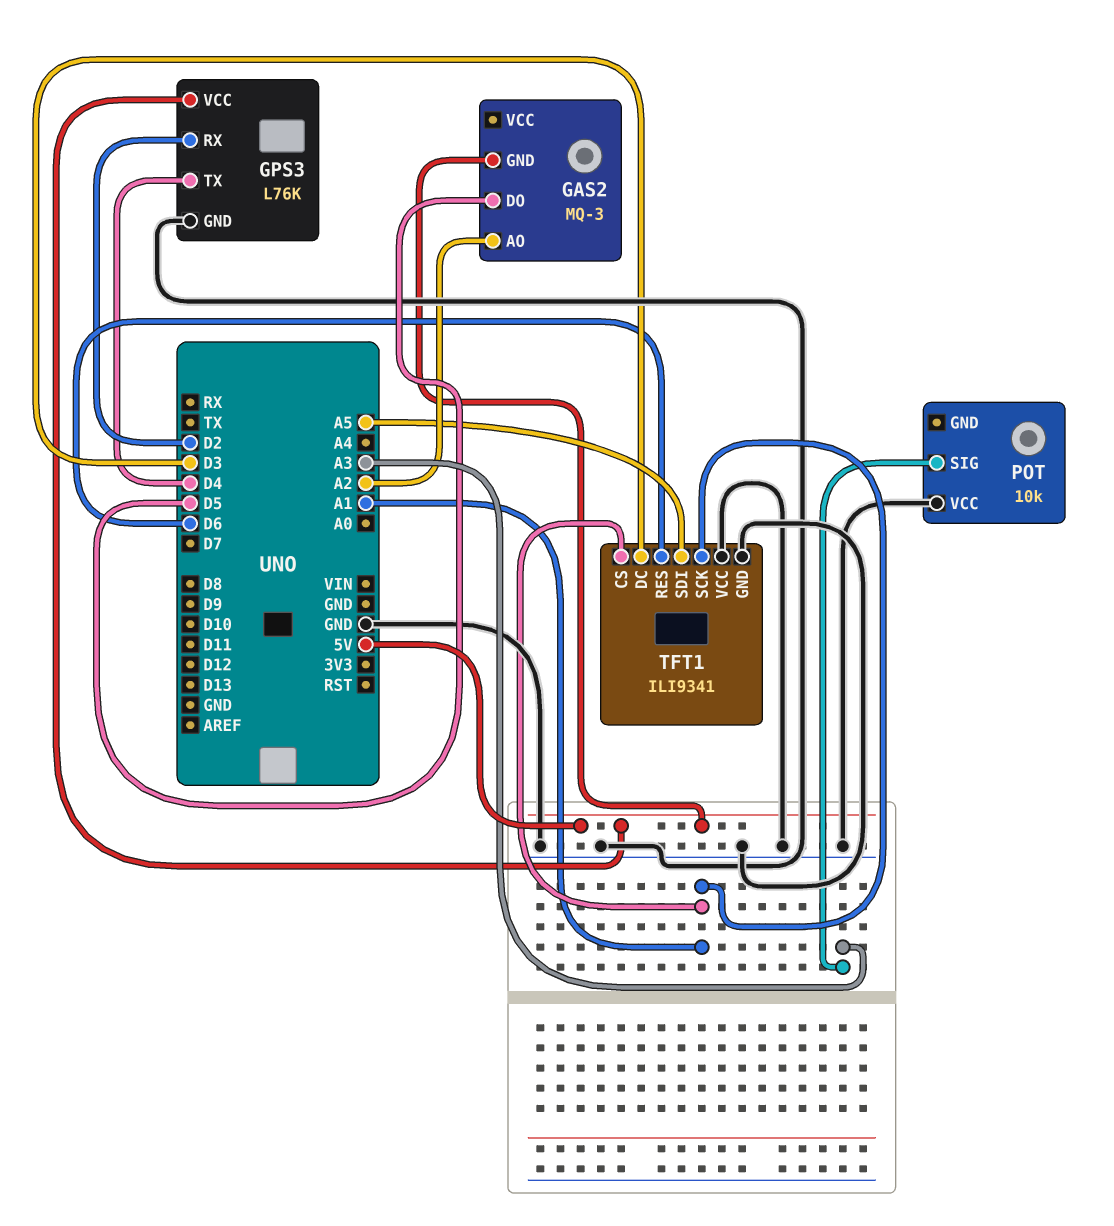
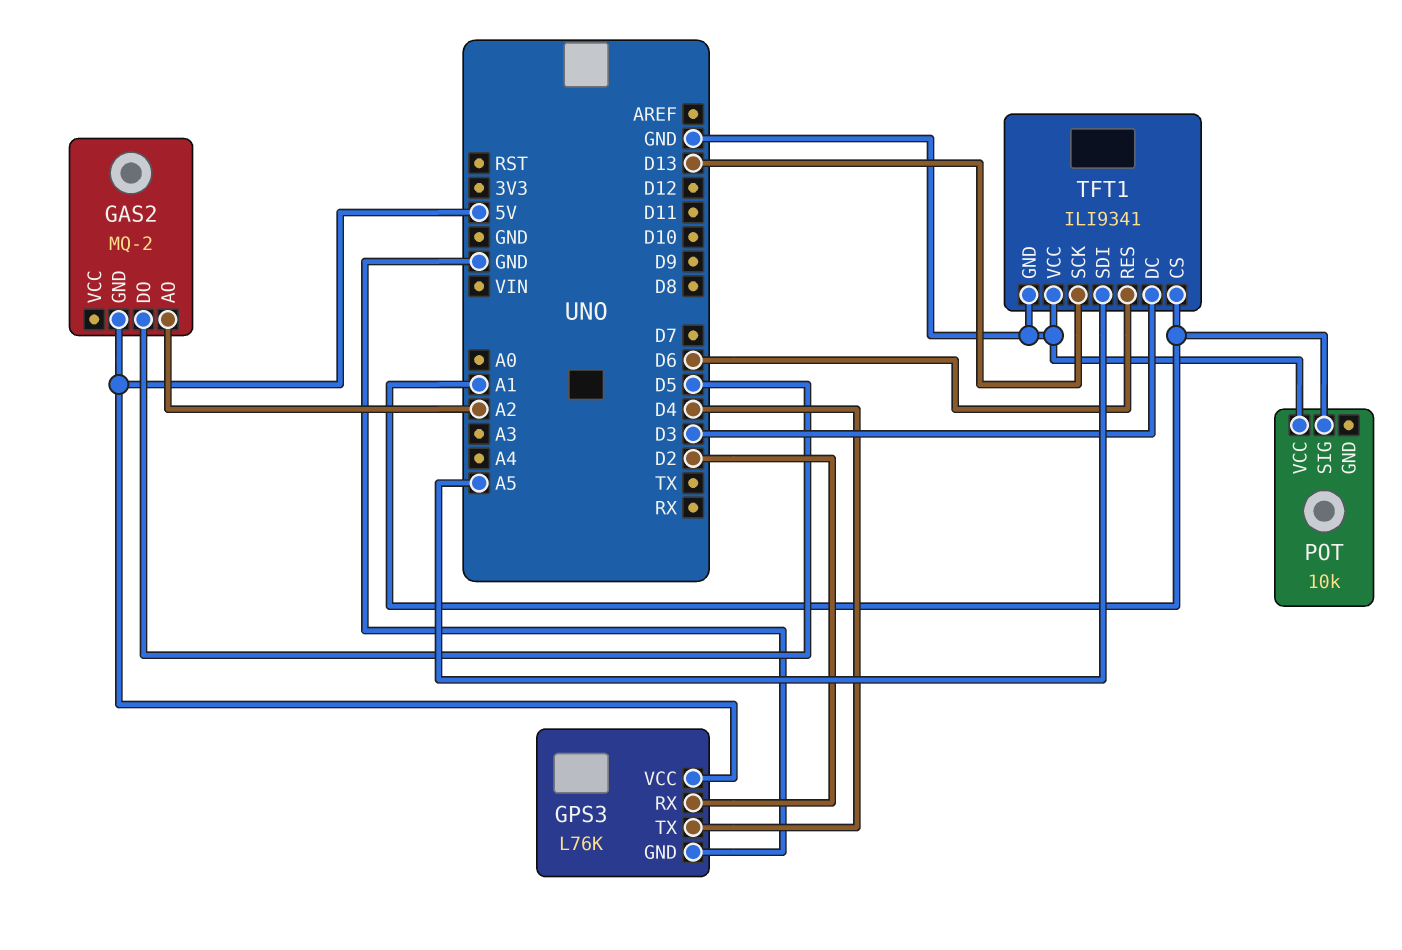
GAS2: MQ-3 -> MQ-2
POT pin SIG: A3 -> A1
TFT1 pin SCK: A1 -> D13

